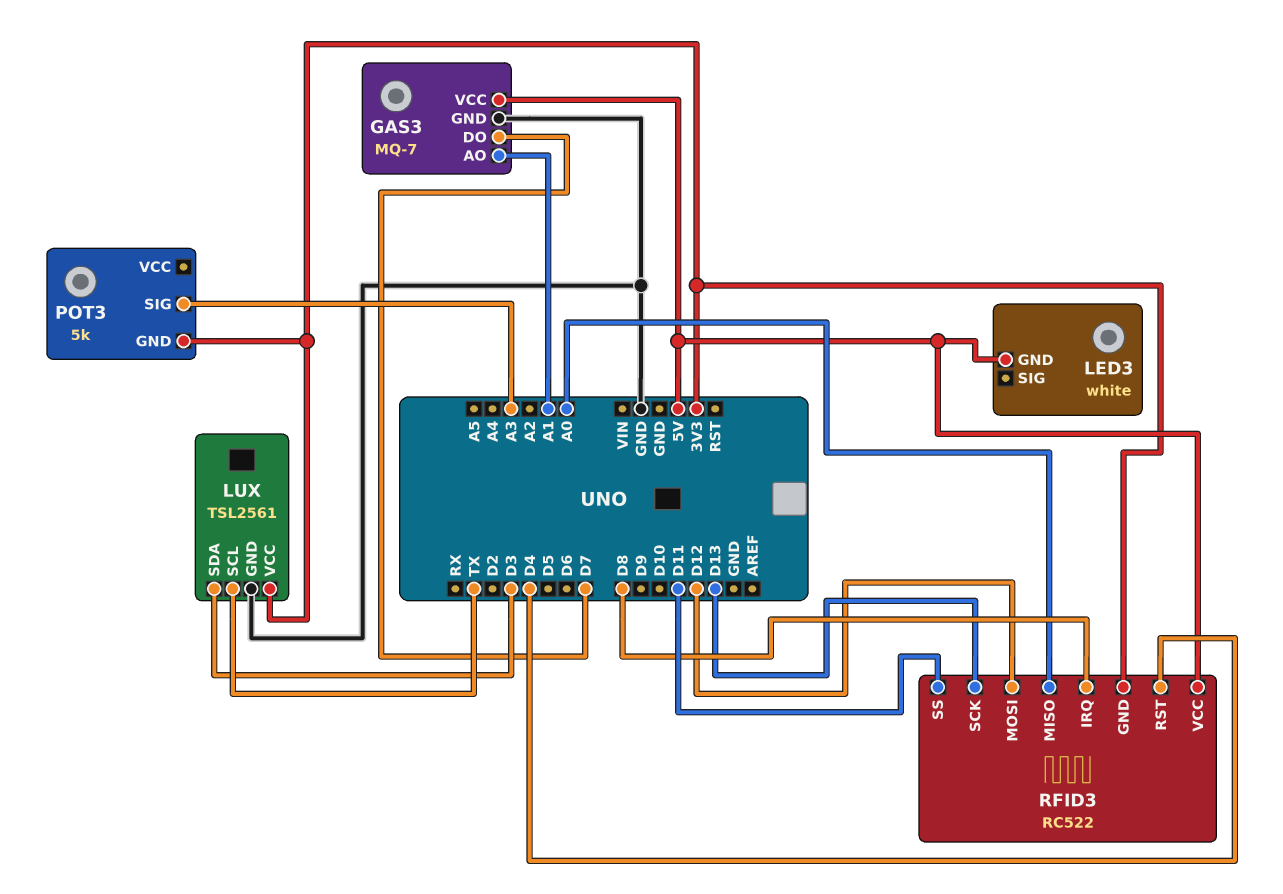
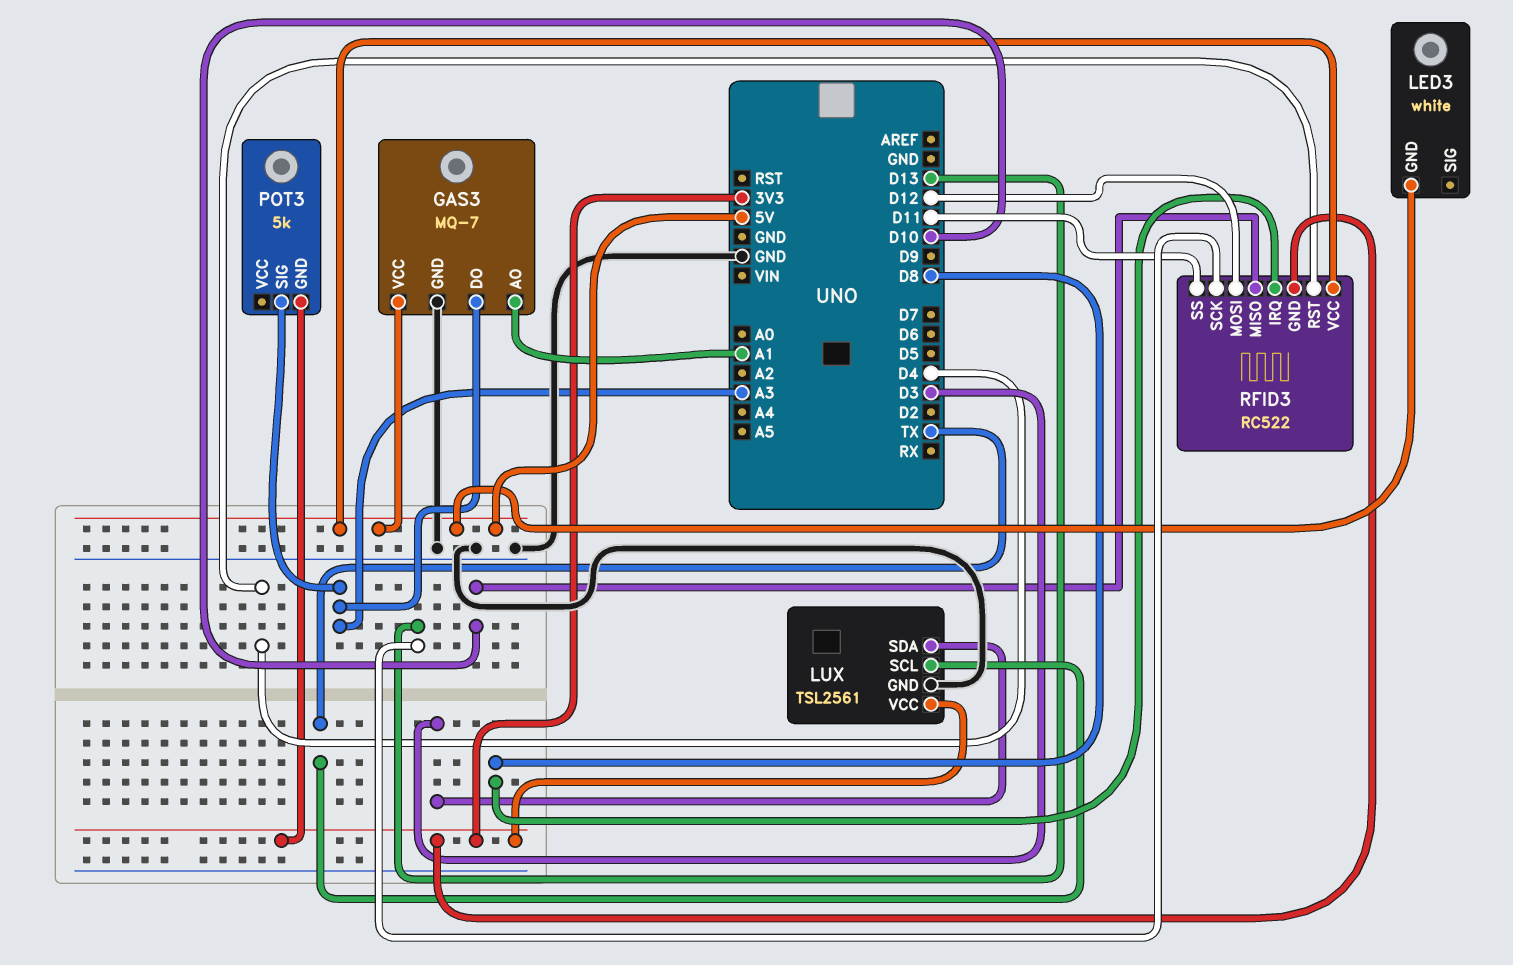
GAS3 pin DO: D7 -> A3
RFID3 pin MISO: A0 -> D10

